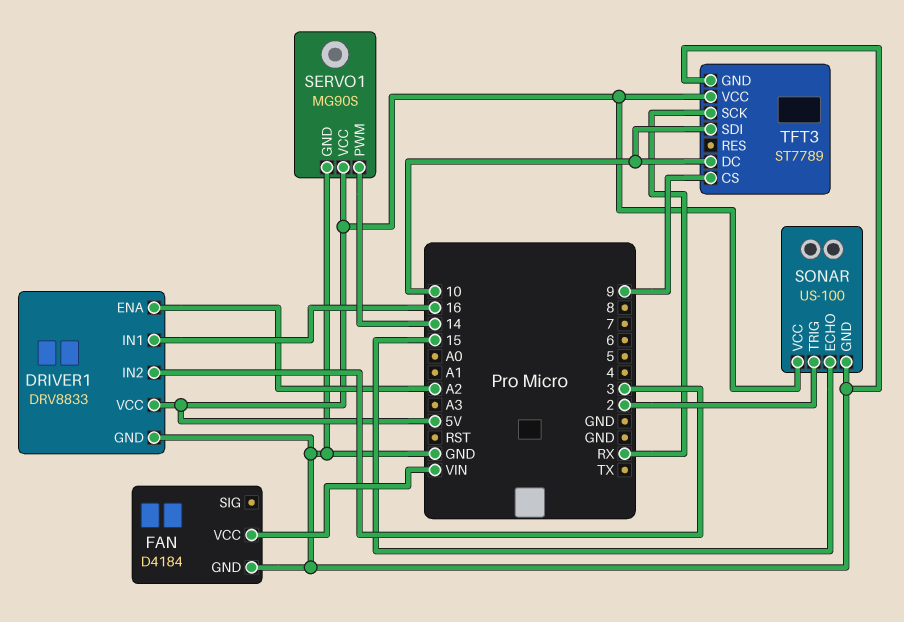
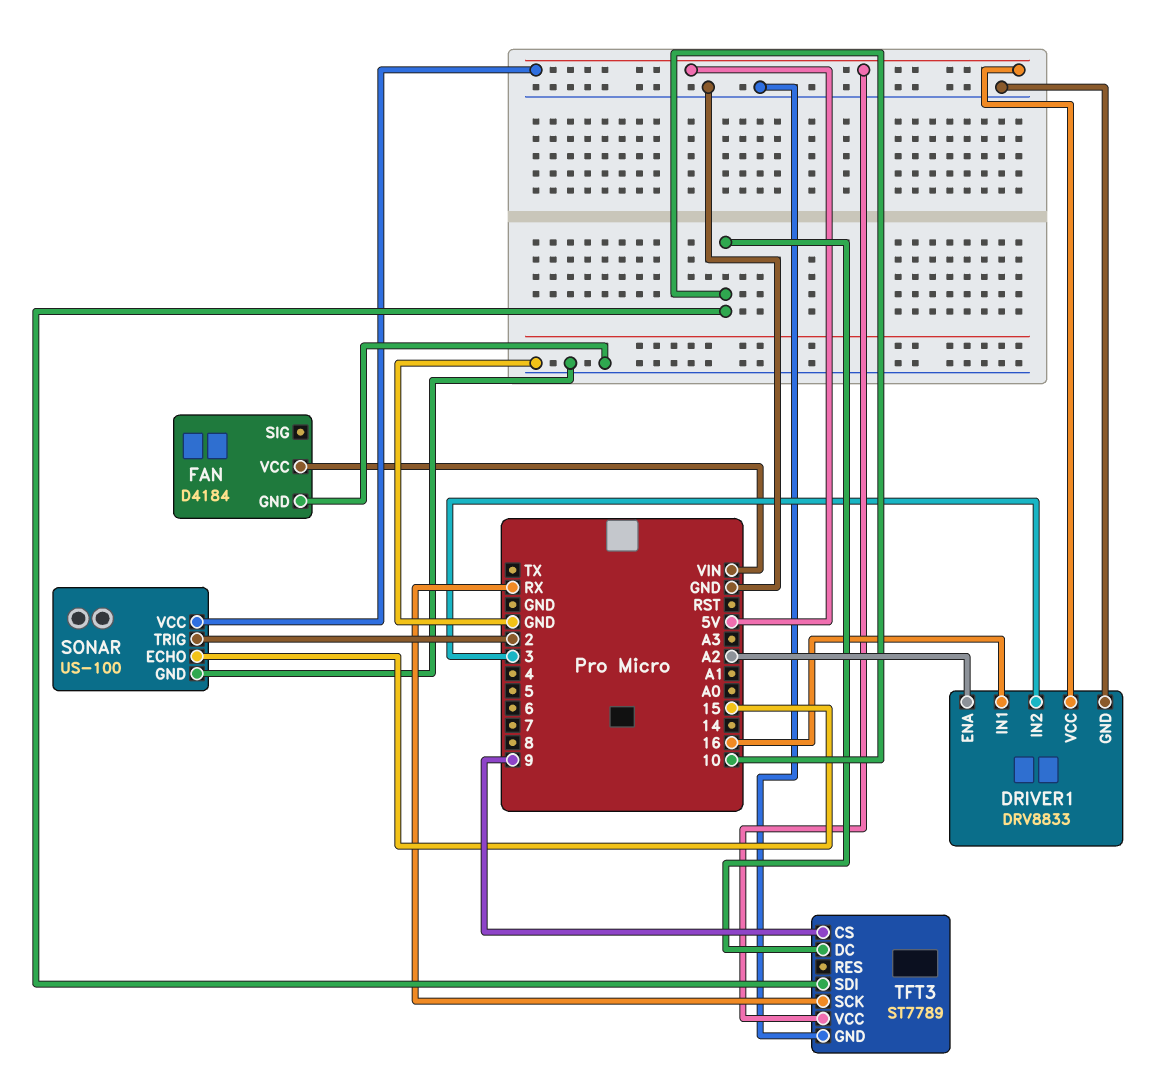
SERVO1: MG90S -> none
SERVO1 pin GND: GND -> none
SERVO1 pin PWM: 14 -> none
SERVO1 pin VCC: 5V -> none

